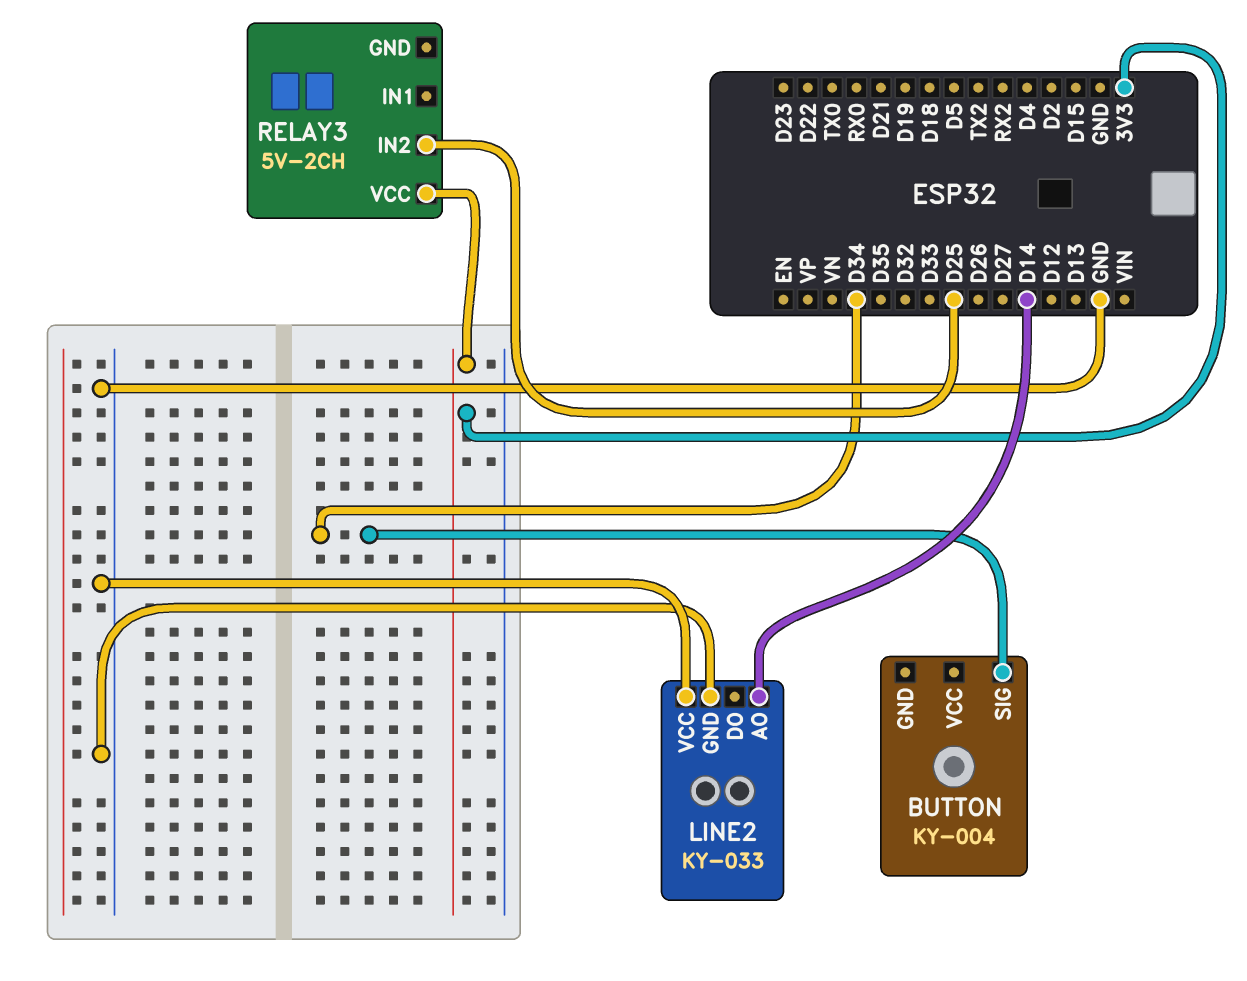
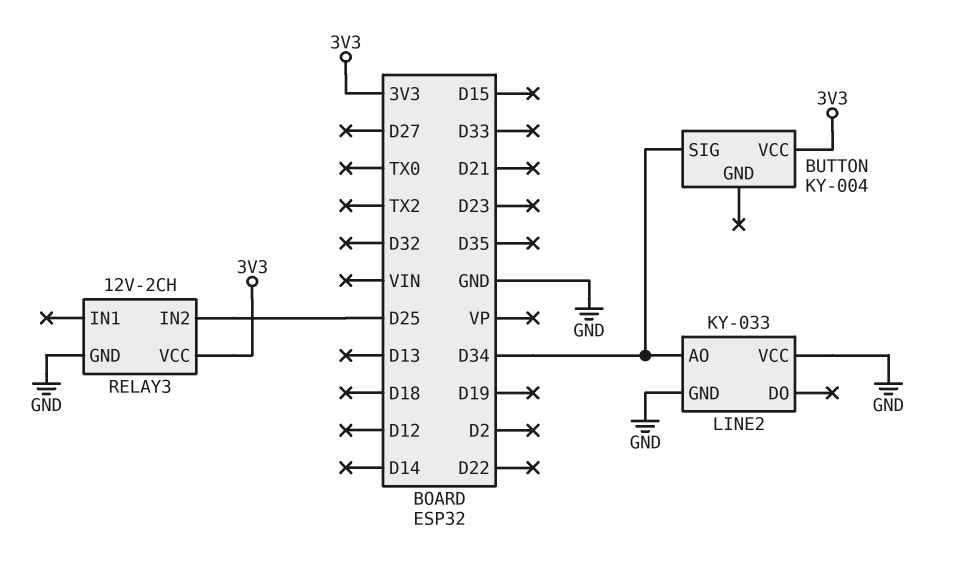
BUTTON pin VCC: none -> 3V3
LINE2 pin AO: D14 -> D34
RELAY3: 5V-2CH -> 12V-2CH
RELAY3 pin GND: none -> GND

